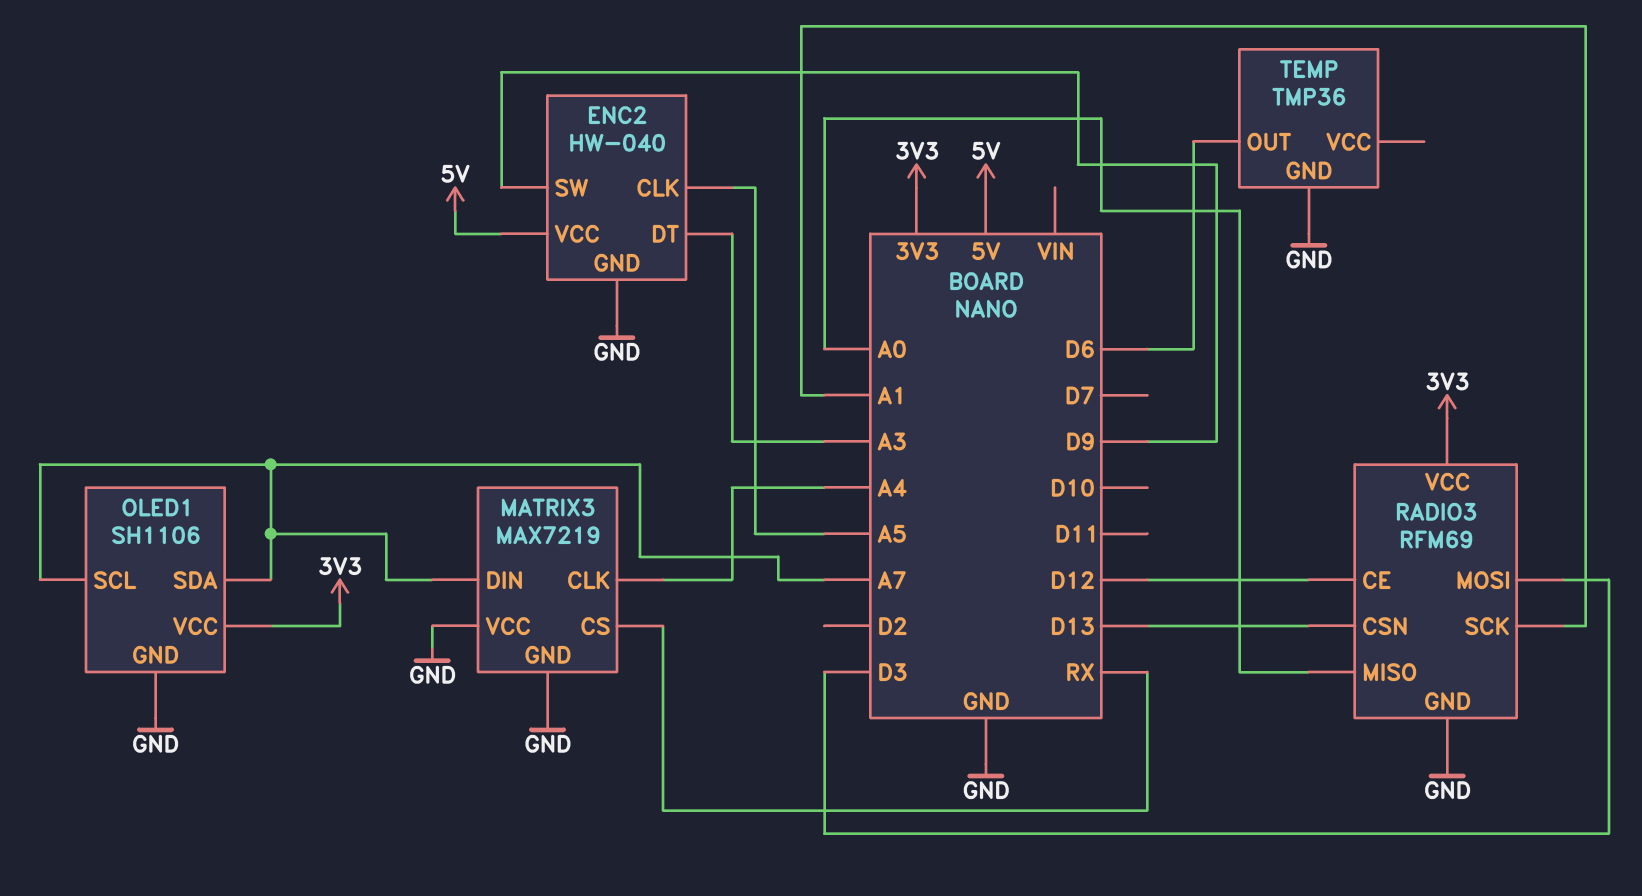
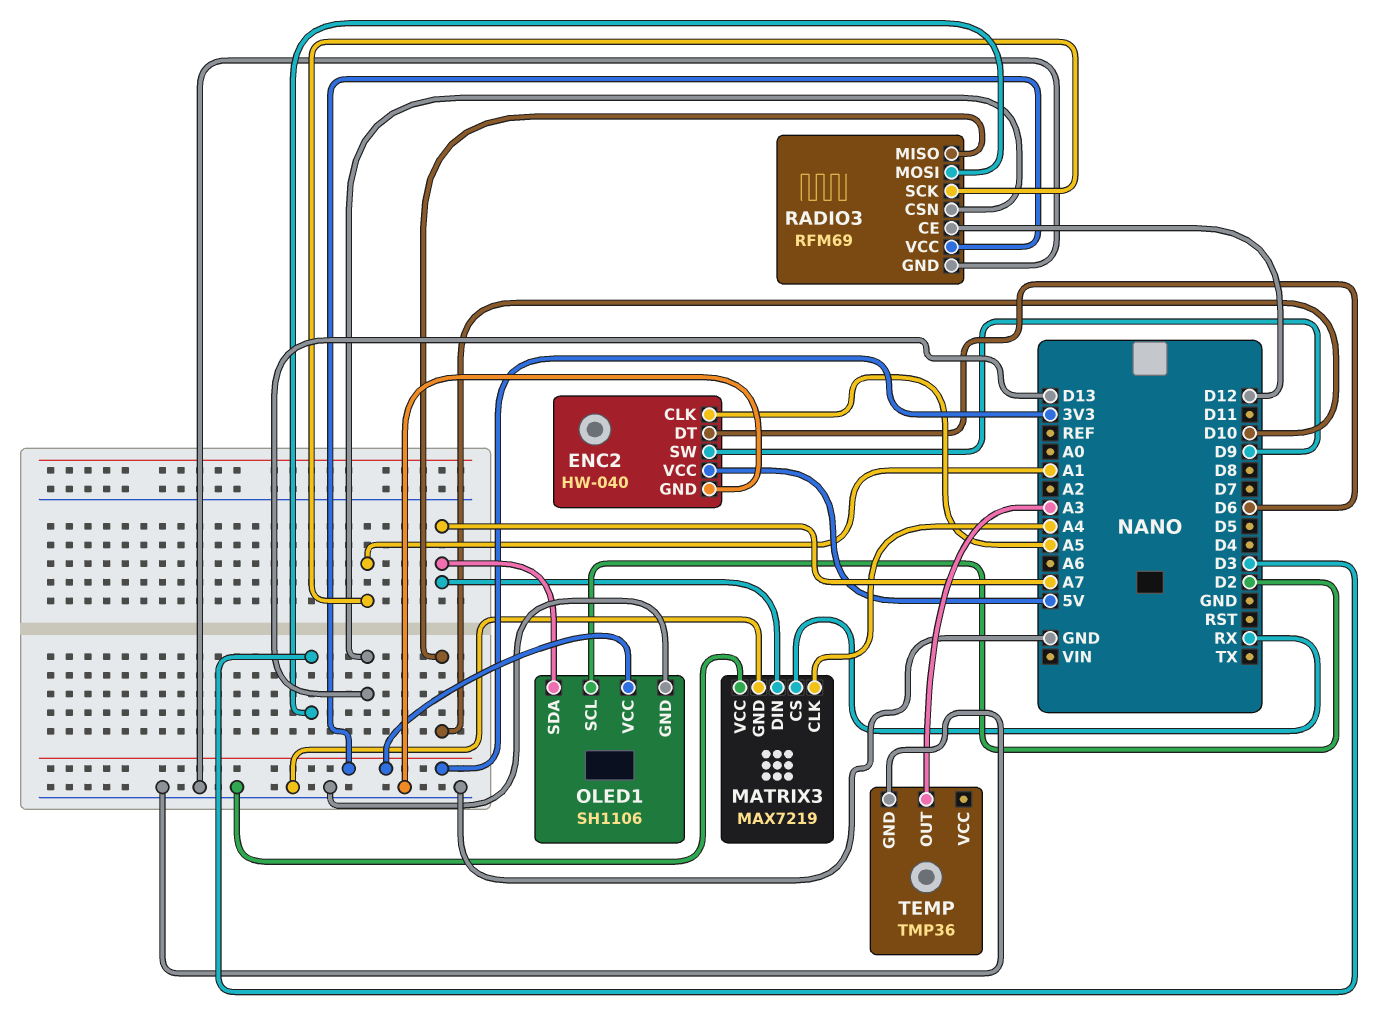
ENC2 pin DT: A3 -> D6
OLED1 pin SCL: A7 -> D2
RADIO3 pin MISO: A0 -> D10
TEMP pin OUT: D6 -> A3

